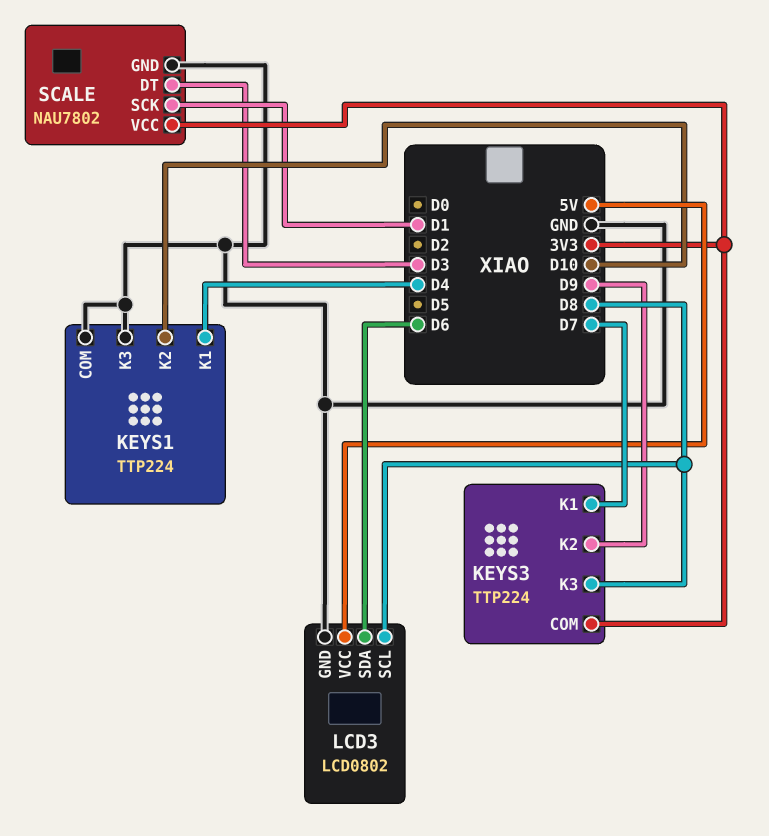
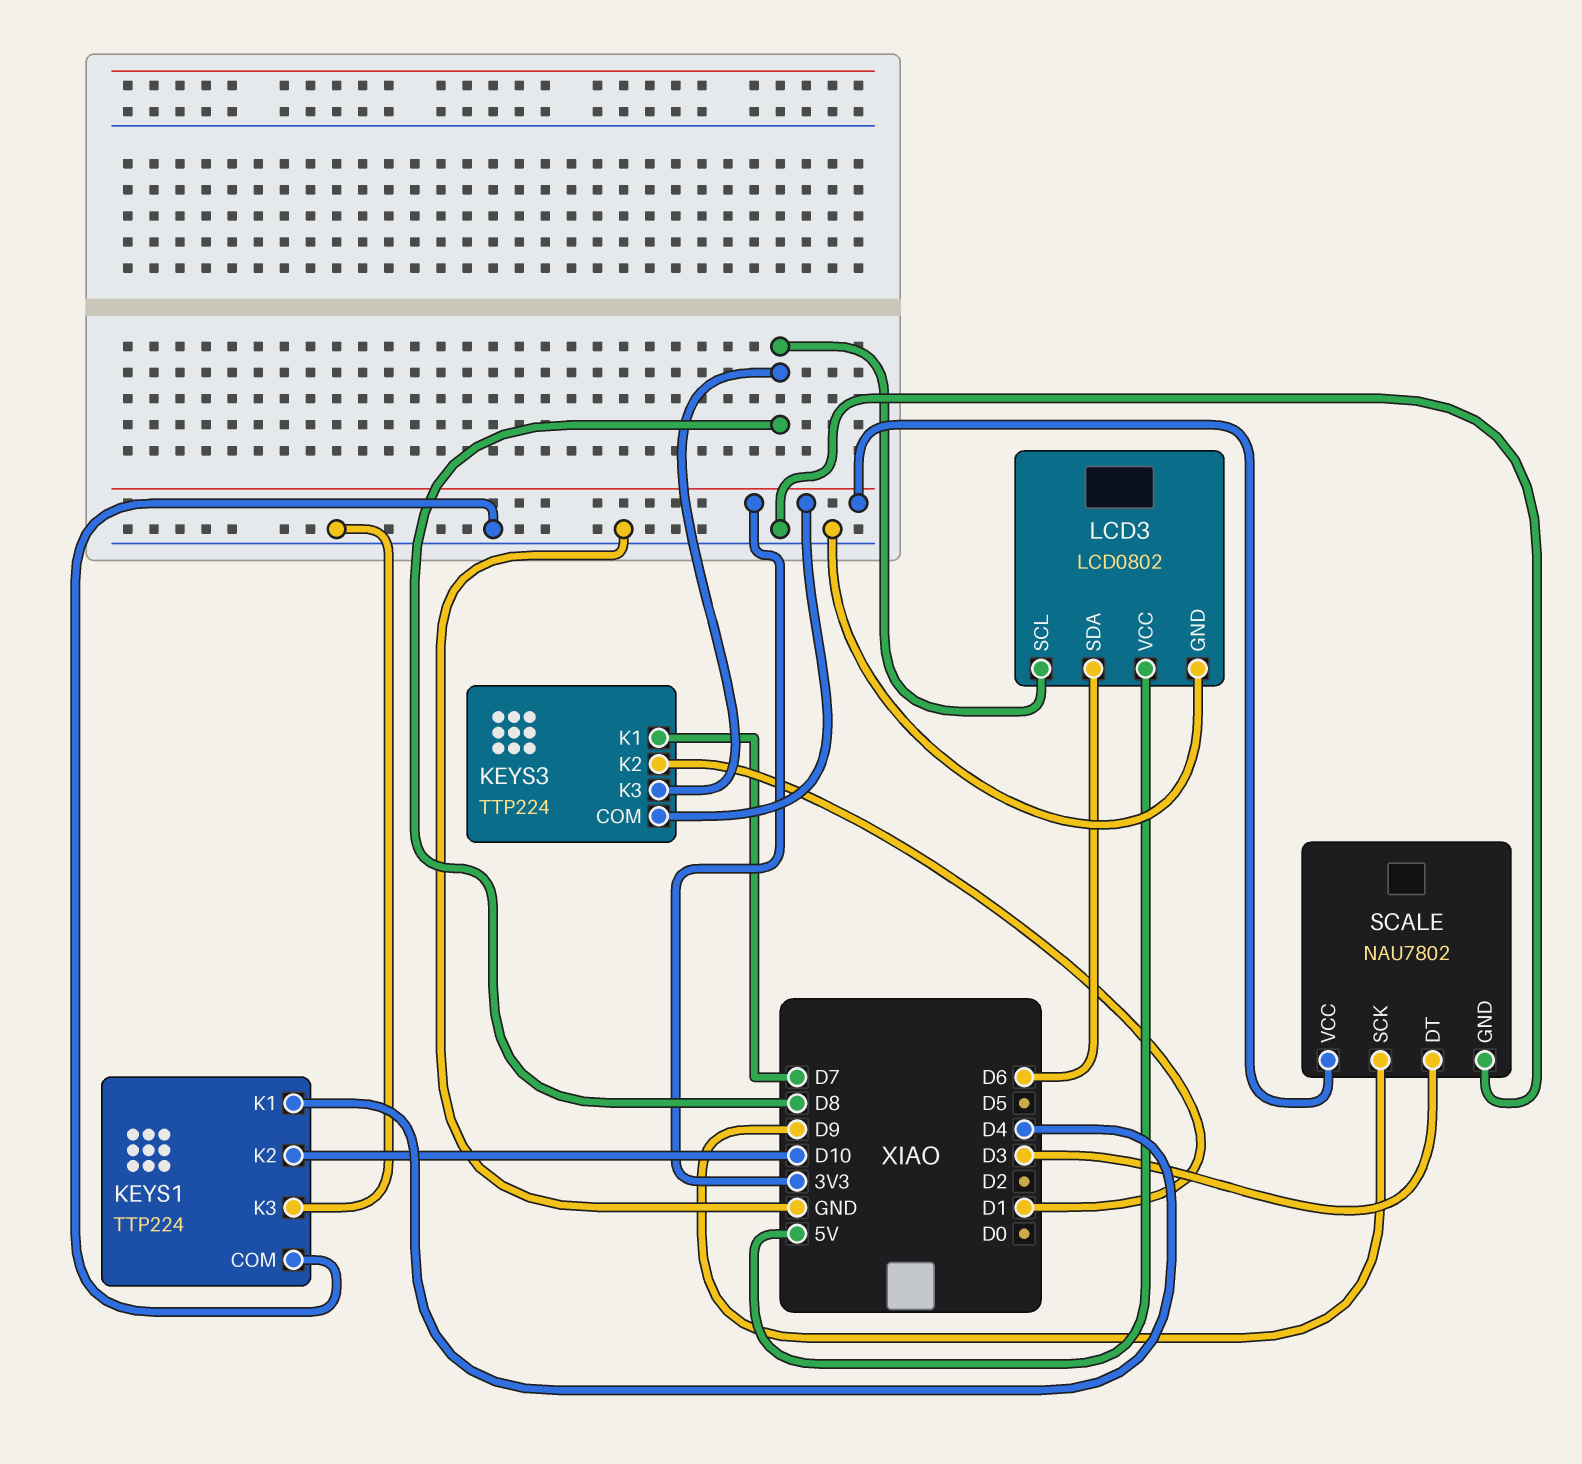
KEYS3 pin K2: D9 -> D1
SCALE pin SCK: D1 -> D9

